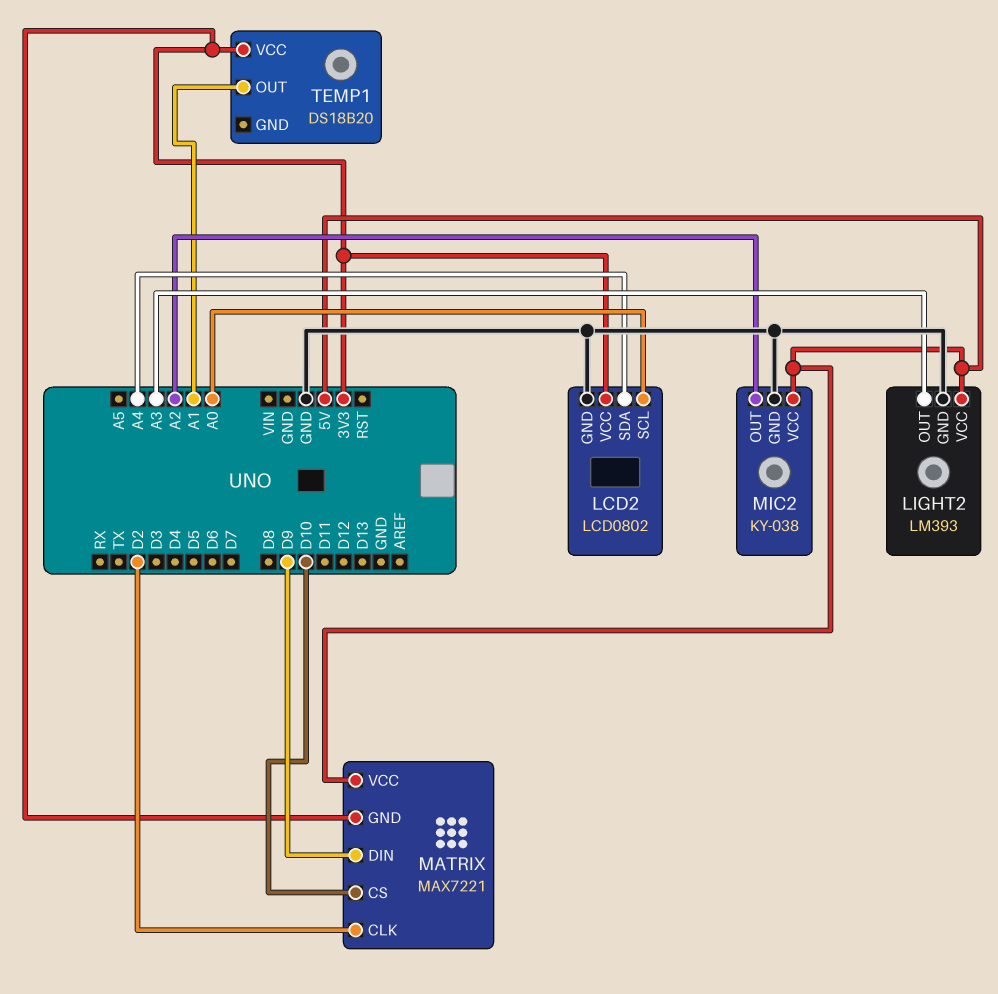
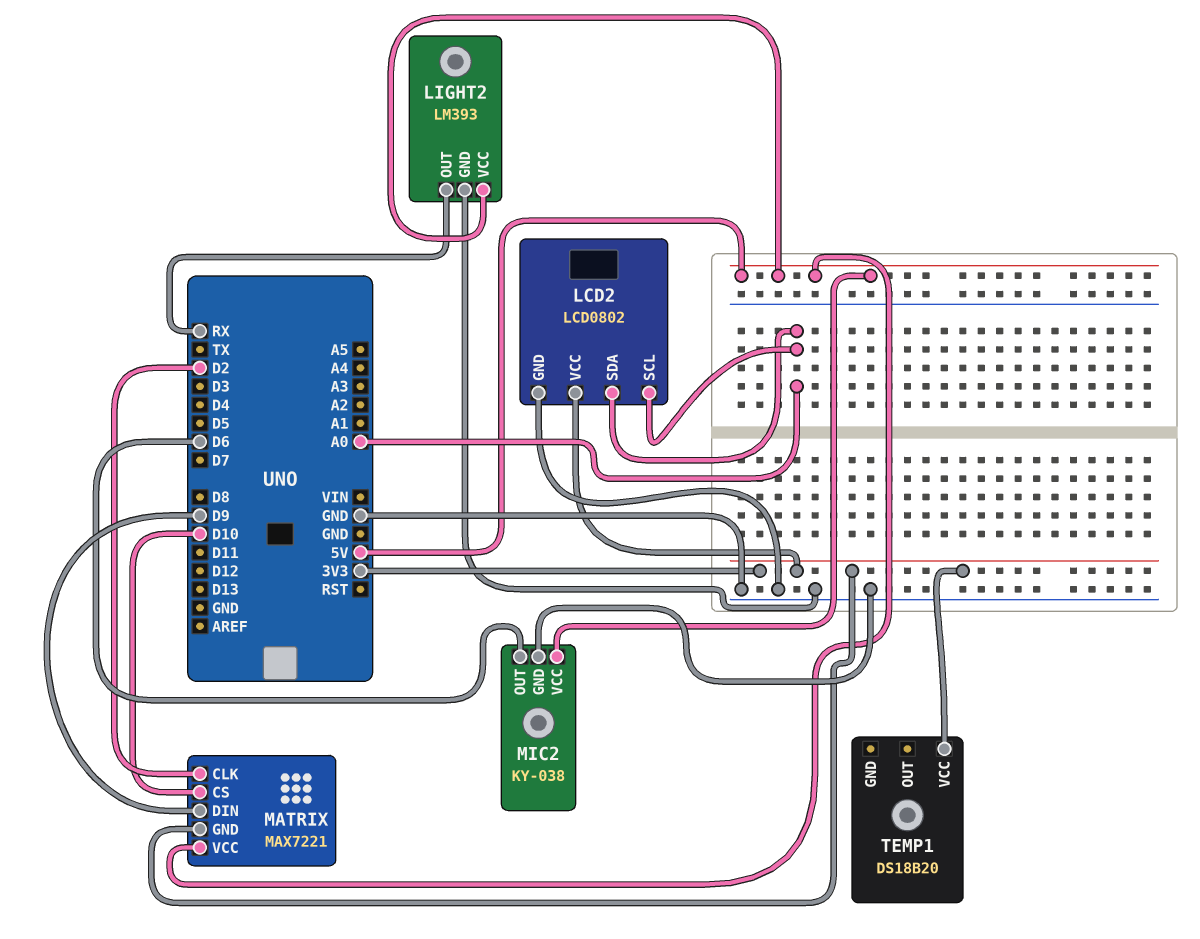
LCD2 pin SDA: A4 -> A0
LIGHT2 pin OUT: A3 -> RX
MIC2 pin OUT: A2 -> D6
TEMP1 pin OUT: A1 -> none

